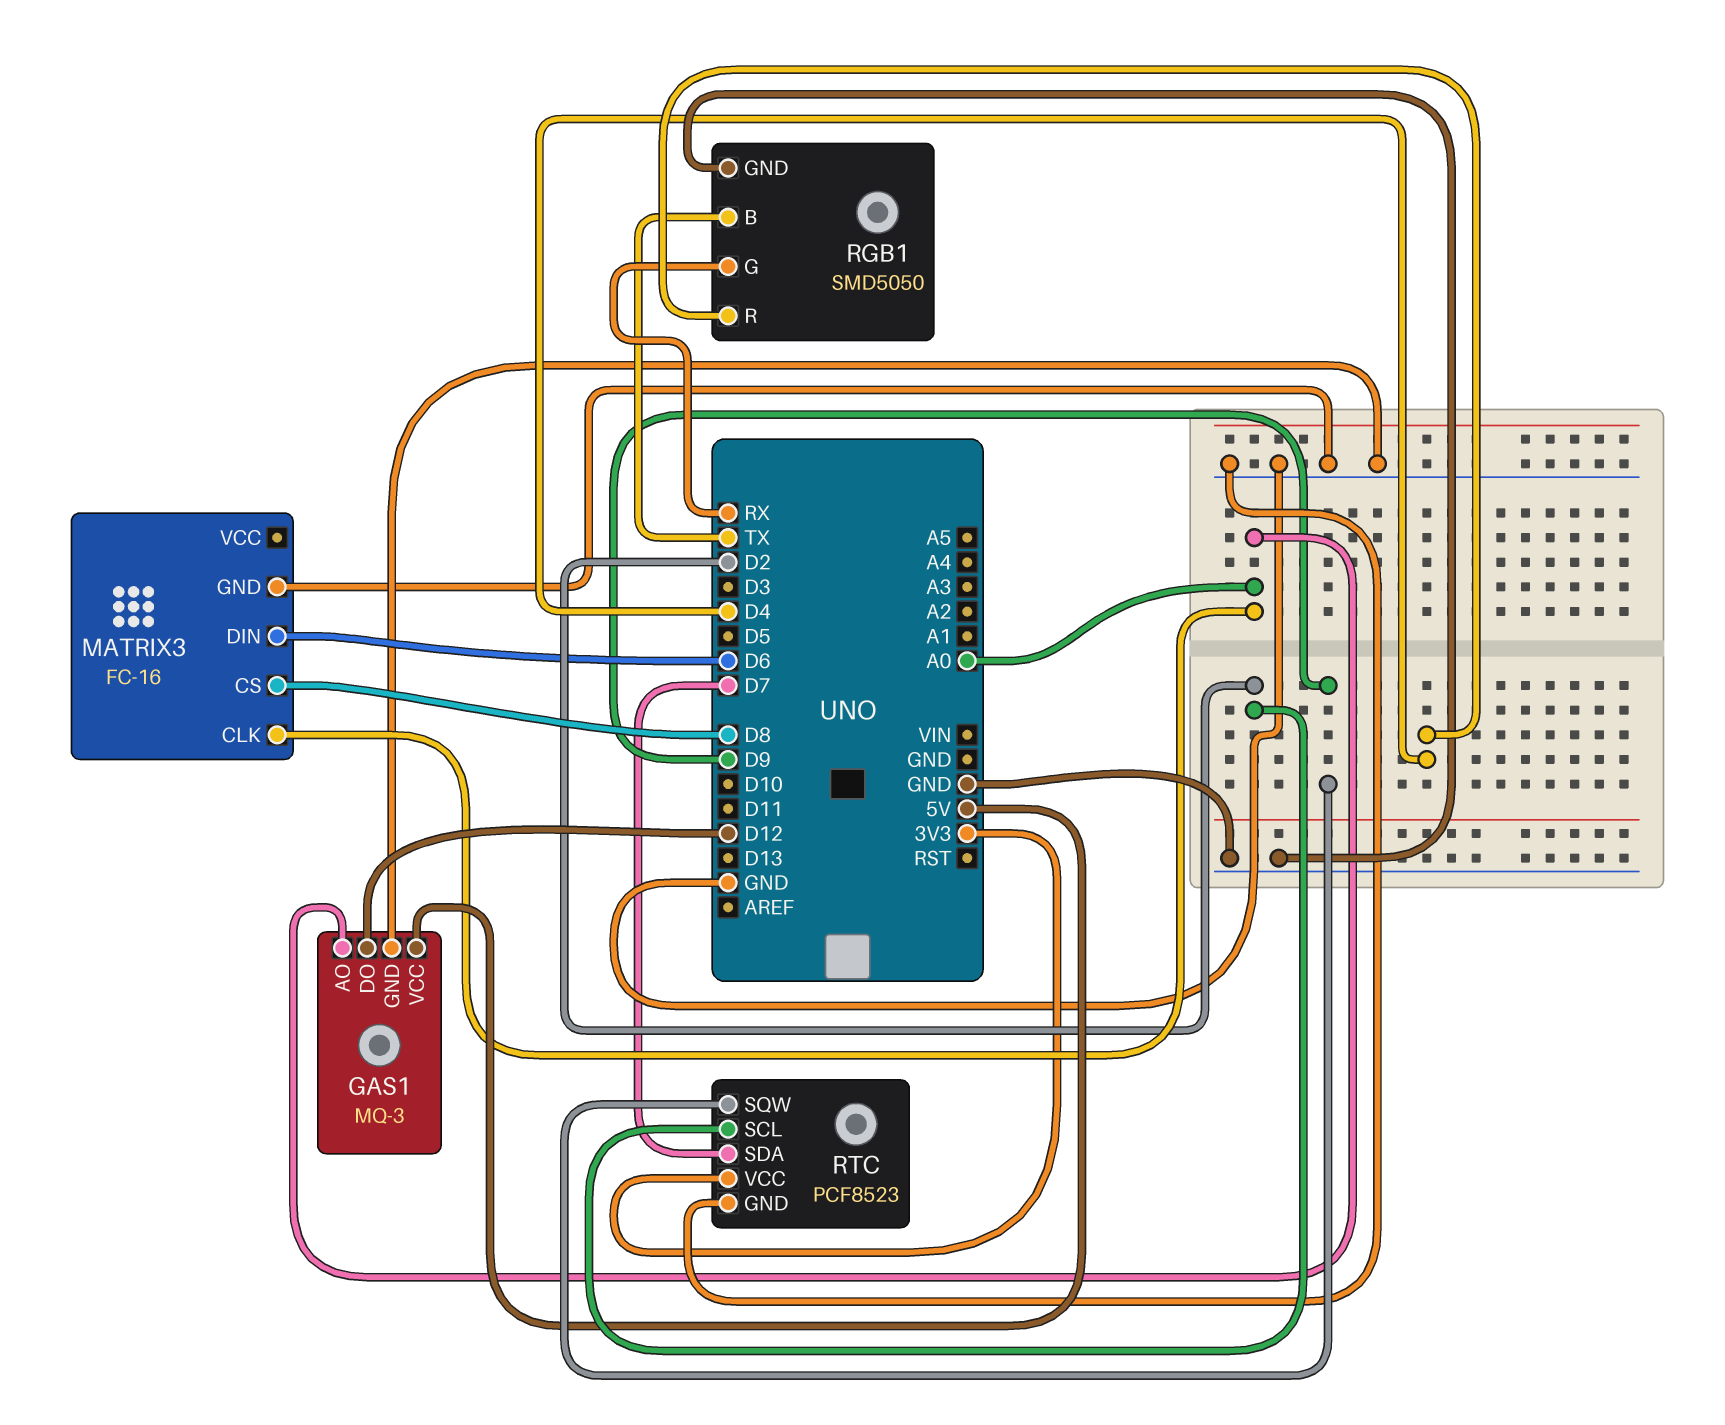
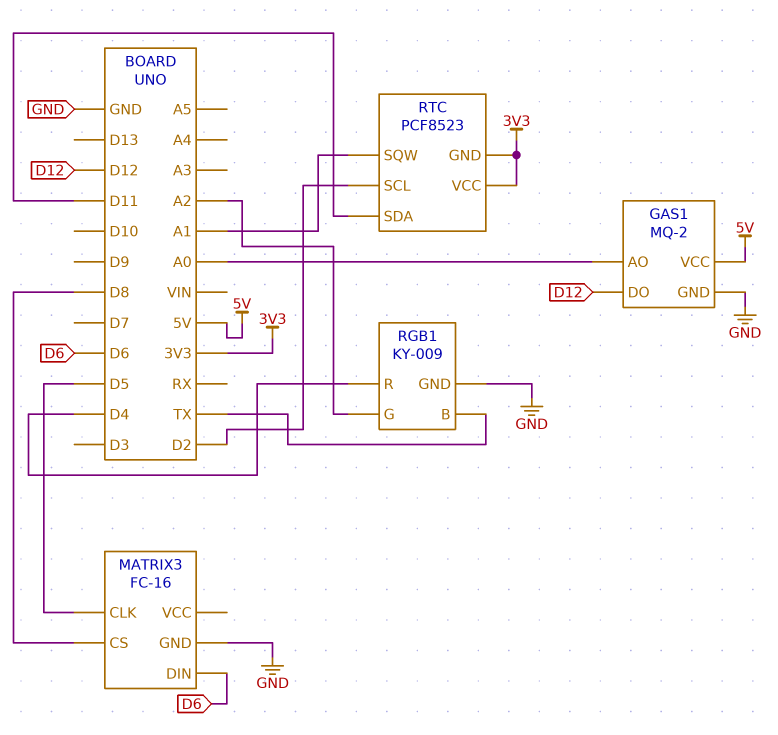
GAS1: MQ-3 -> MQ-2
MATRIX3 pin CLK: A0 -> D5
RGB1: SMD5050 -> KY-009
RGB1 pin G: RX -> A2
RTC pin GND: GND -> 3V3
RTC pin SDA: D7 -> D11
RTC pin SQW: D9 -> A1

